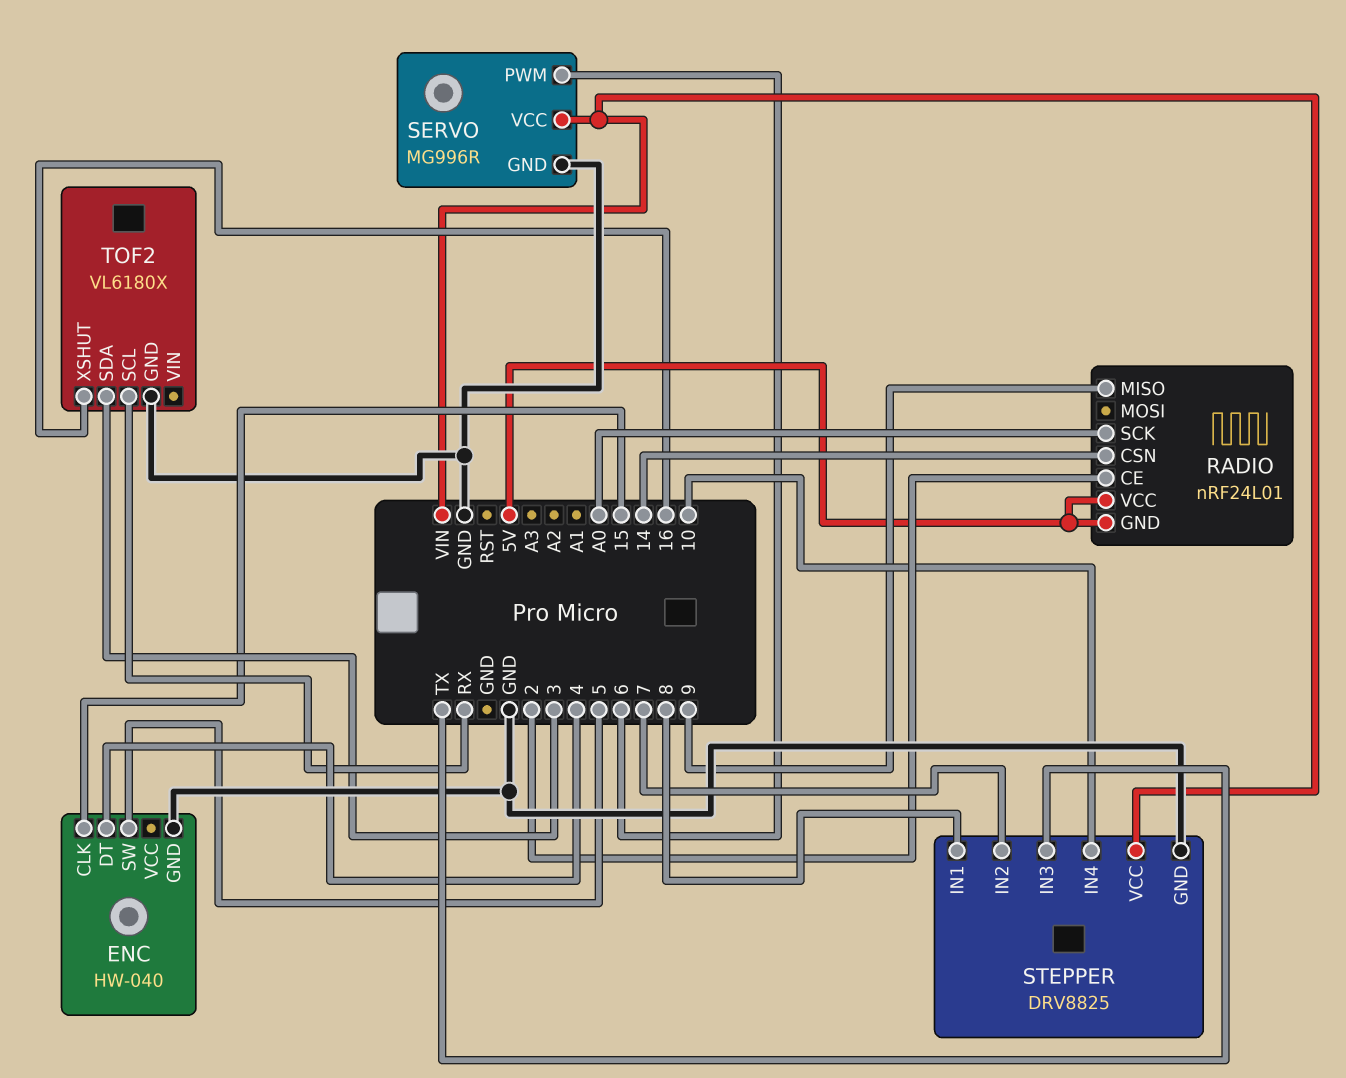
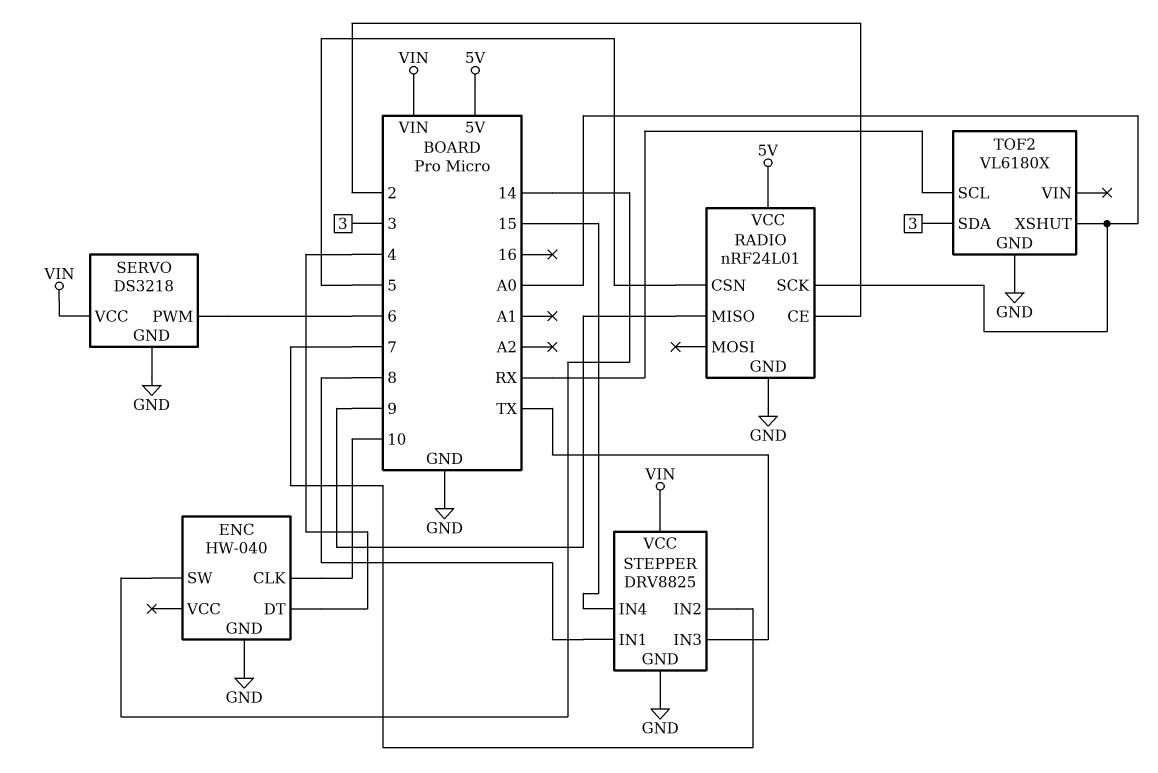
ENC pin CLK: 15 -> 10
ENC pin SW: 5 -> 14
RADIO pin CSN: 14 -> 5
RADIO pin GND: 5V -> GND
SERVO: MG996R -> DS3218
STEPPER pin IN4: 10 -> 15
TOF2 pin XSHUT: 16 -> A0

